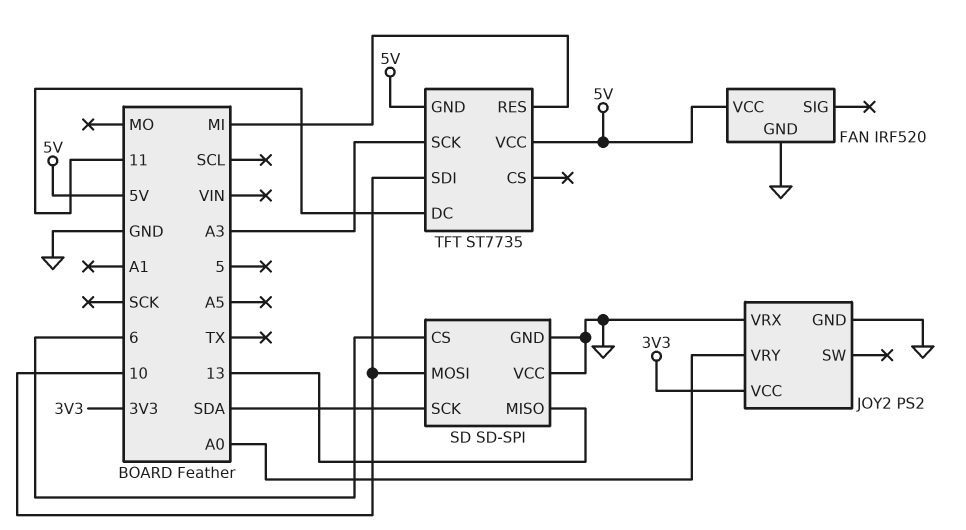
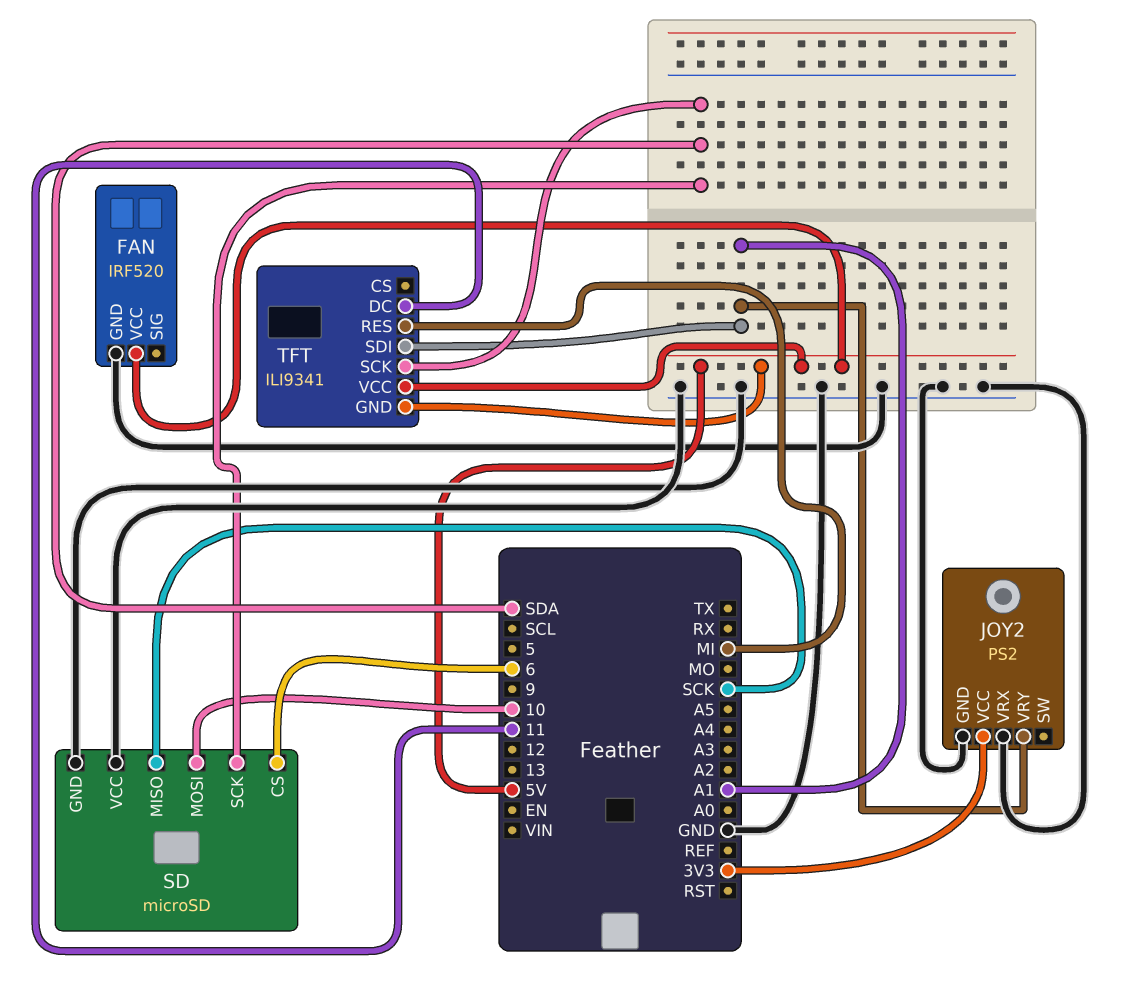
JOY2 pin VRY: A0 -> A1
SD: SD-SPI -> microSD
SD pin MISO: 13 -> SCK
TFT: ST7735 -> ILI9341
TFT pin SCK: A3 -> SDA
TFT pin SDI: 10 -> A1

